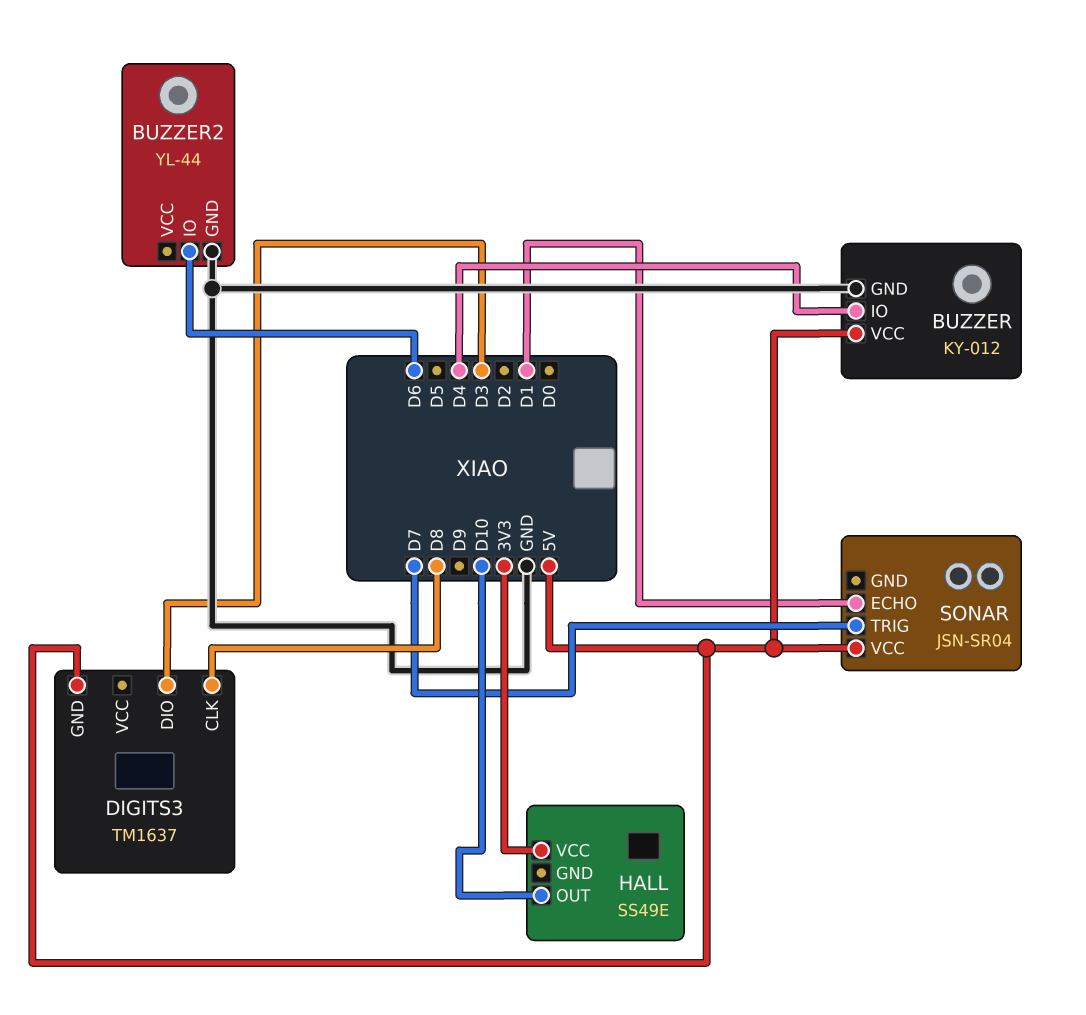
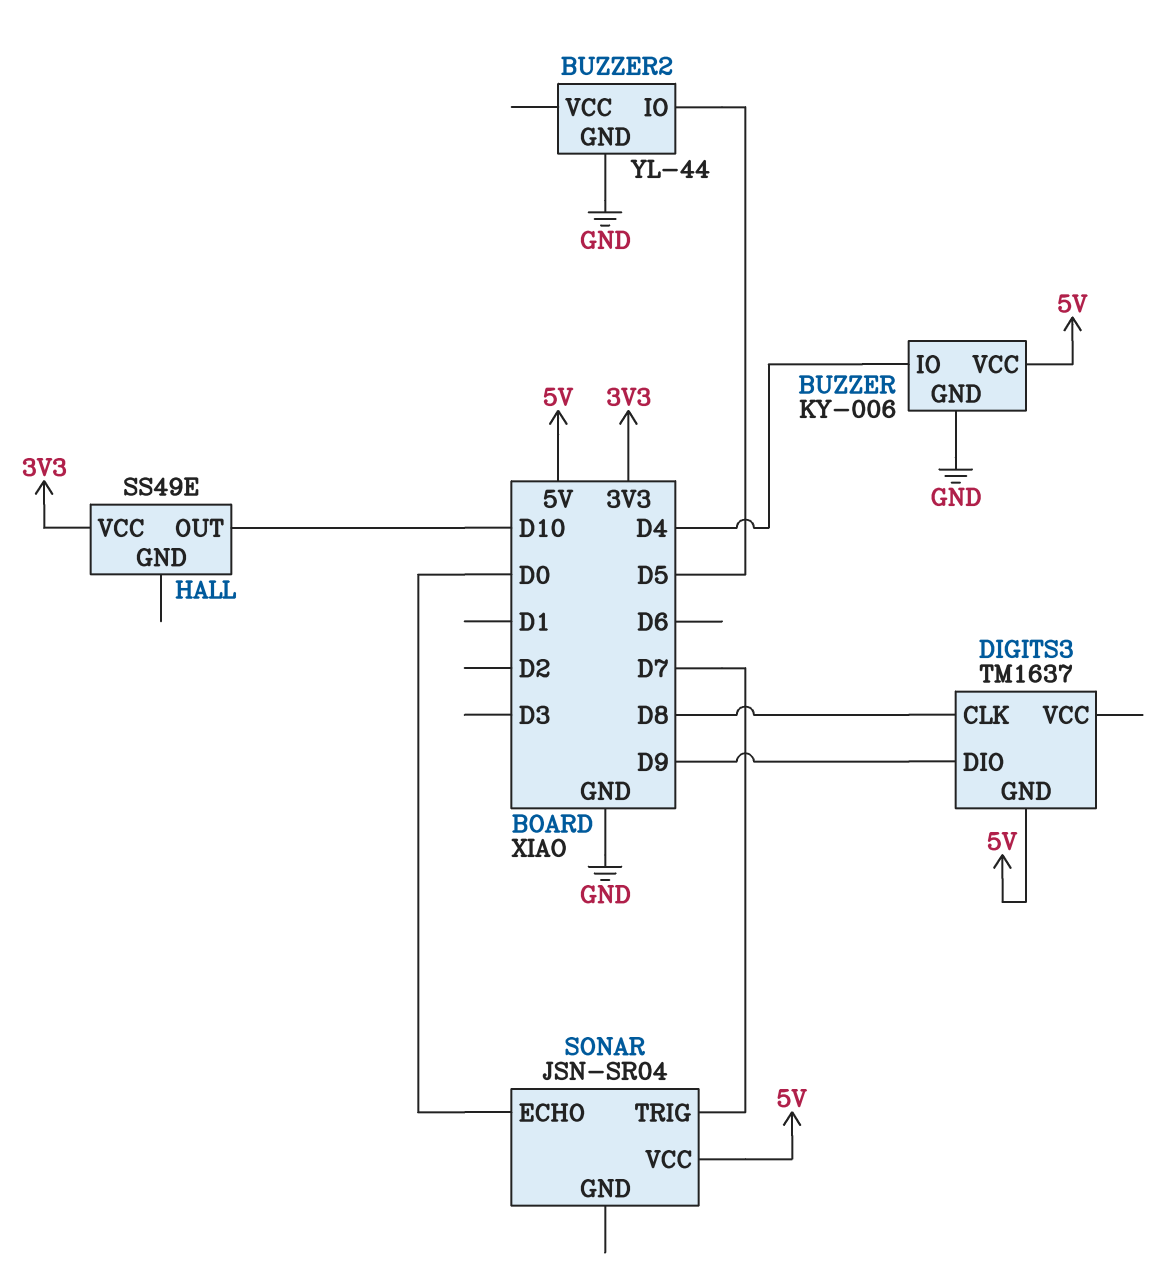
BUZZER: KY-012 -> KY-006
BUZZER2 pin IO: D6 -> D5
DIGITS3 pin DIO: D3 -> D9
SONAR pin ECHO: D1 -> D0

